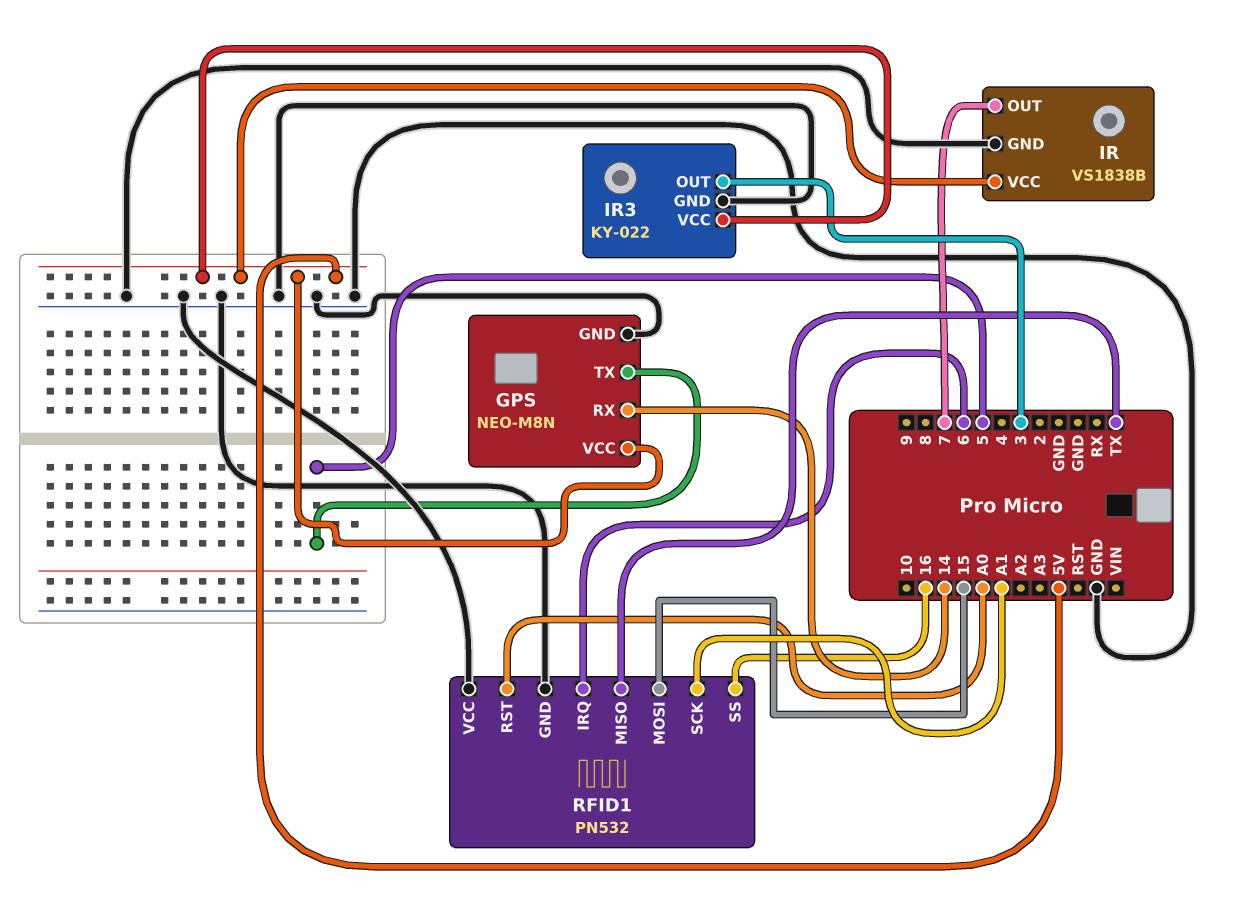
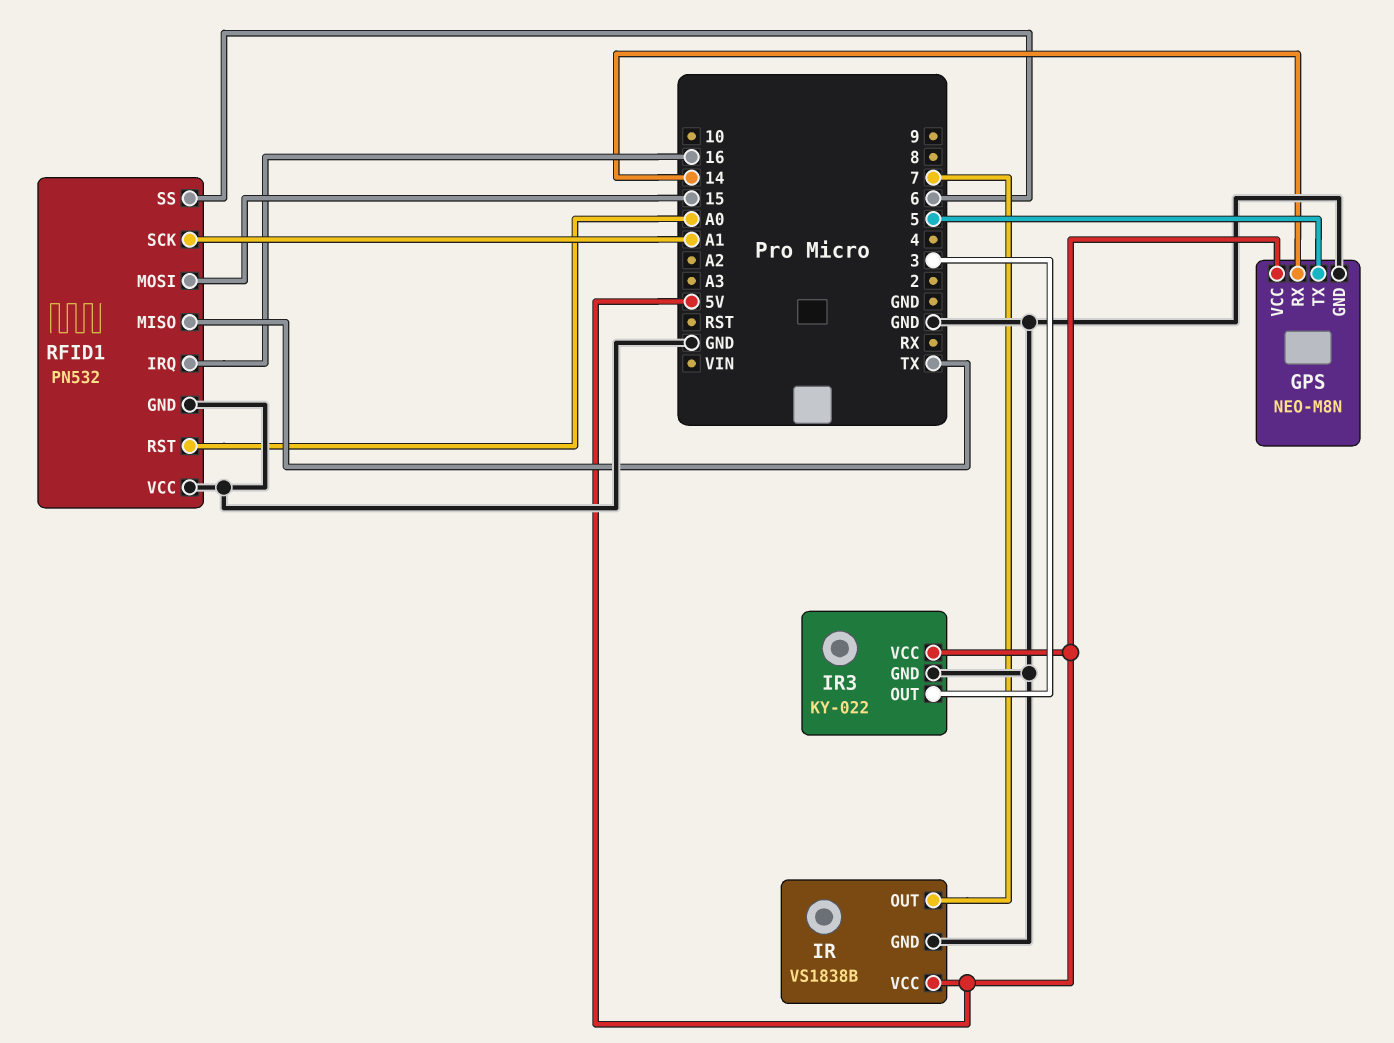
RFID1 pin IRQ: 6 -> 16
RFID1 pin SS: 16 -> 6

